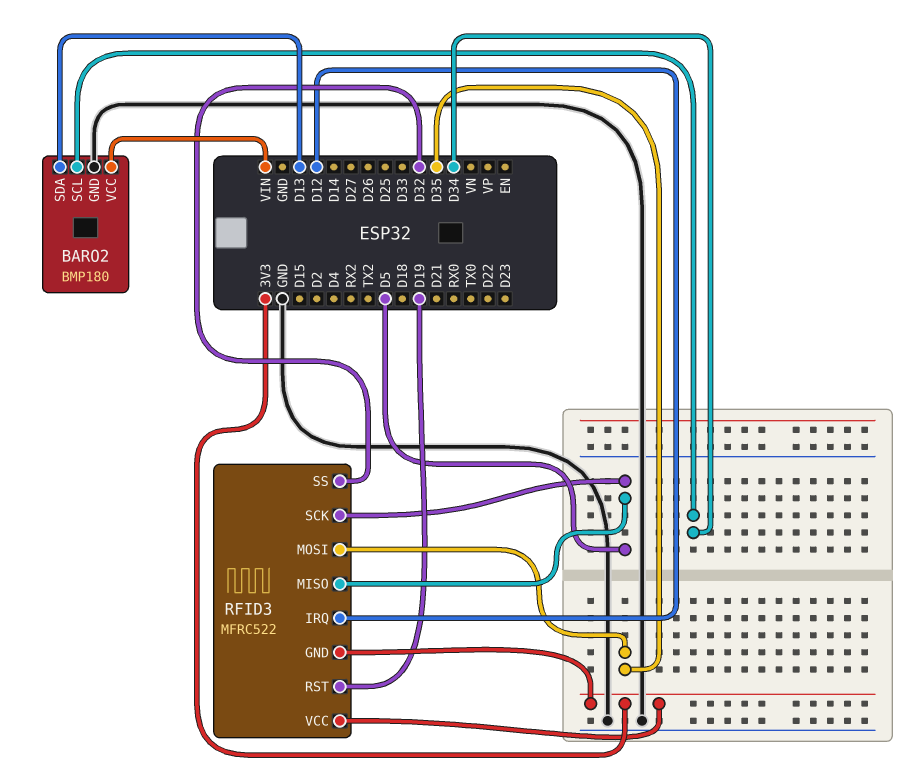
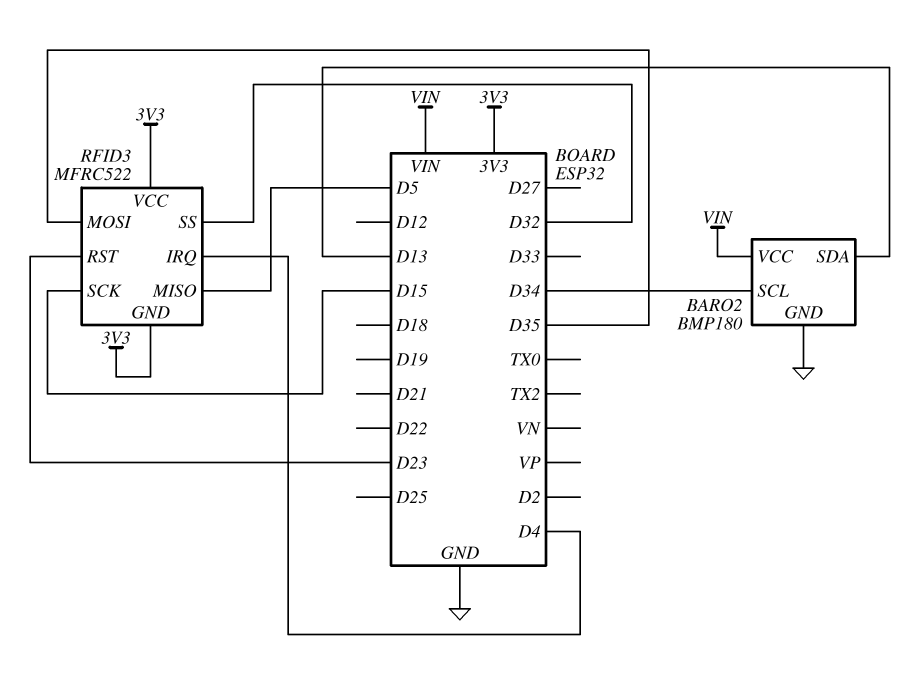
RFID3 pin IRQ: D12 -> D4
RFID3 pin RST: D19 -> D23
RFID3 pin SCK: D5 -> D15

